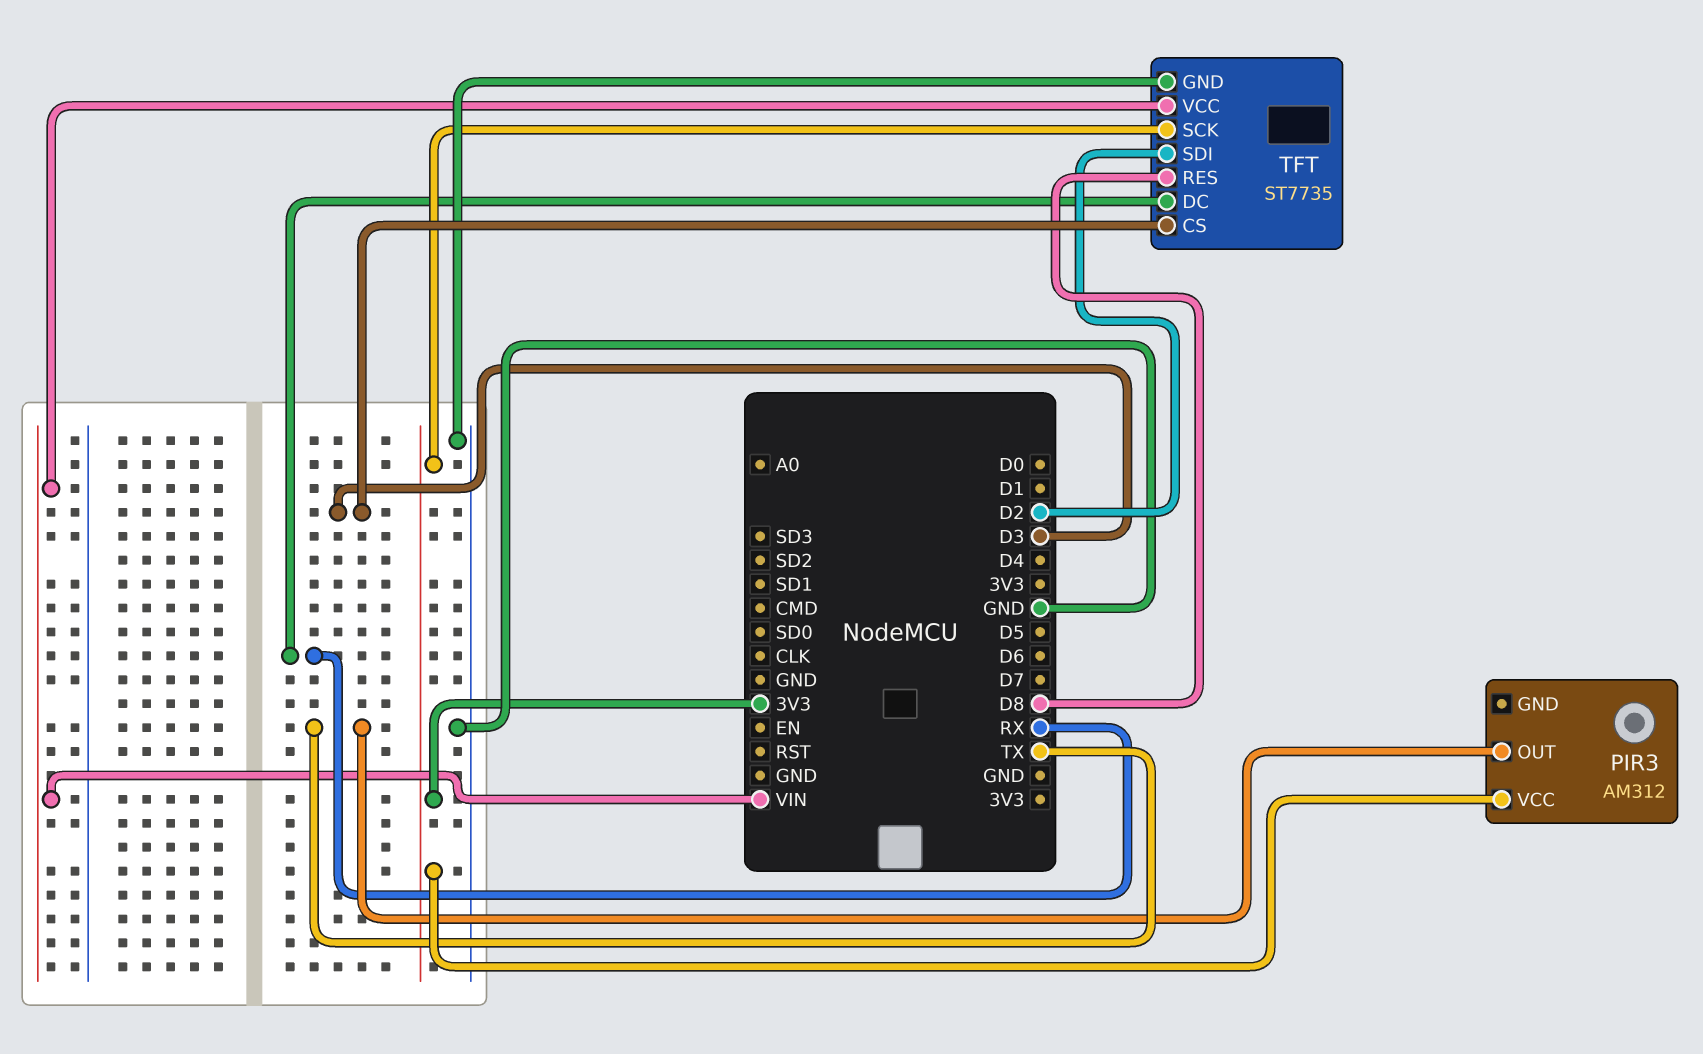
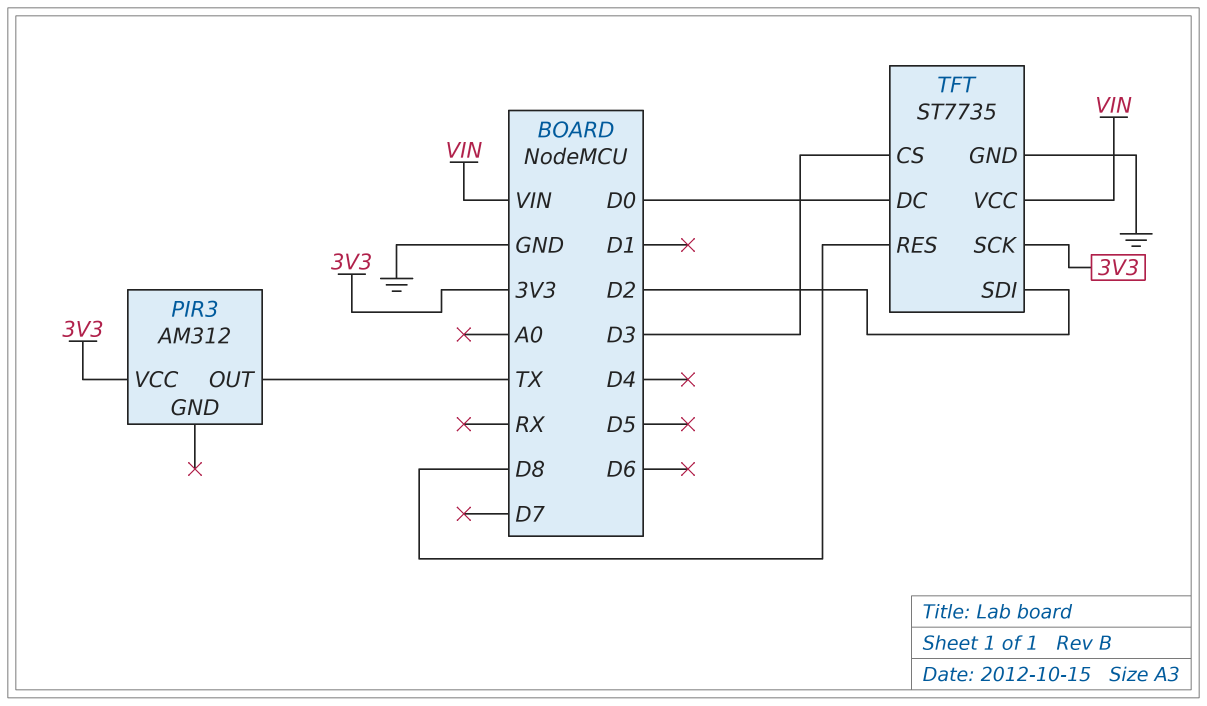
TFT pin DC: RX -> D0

